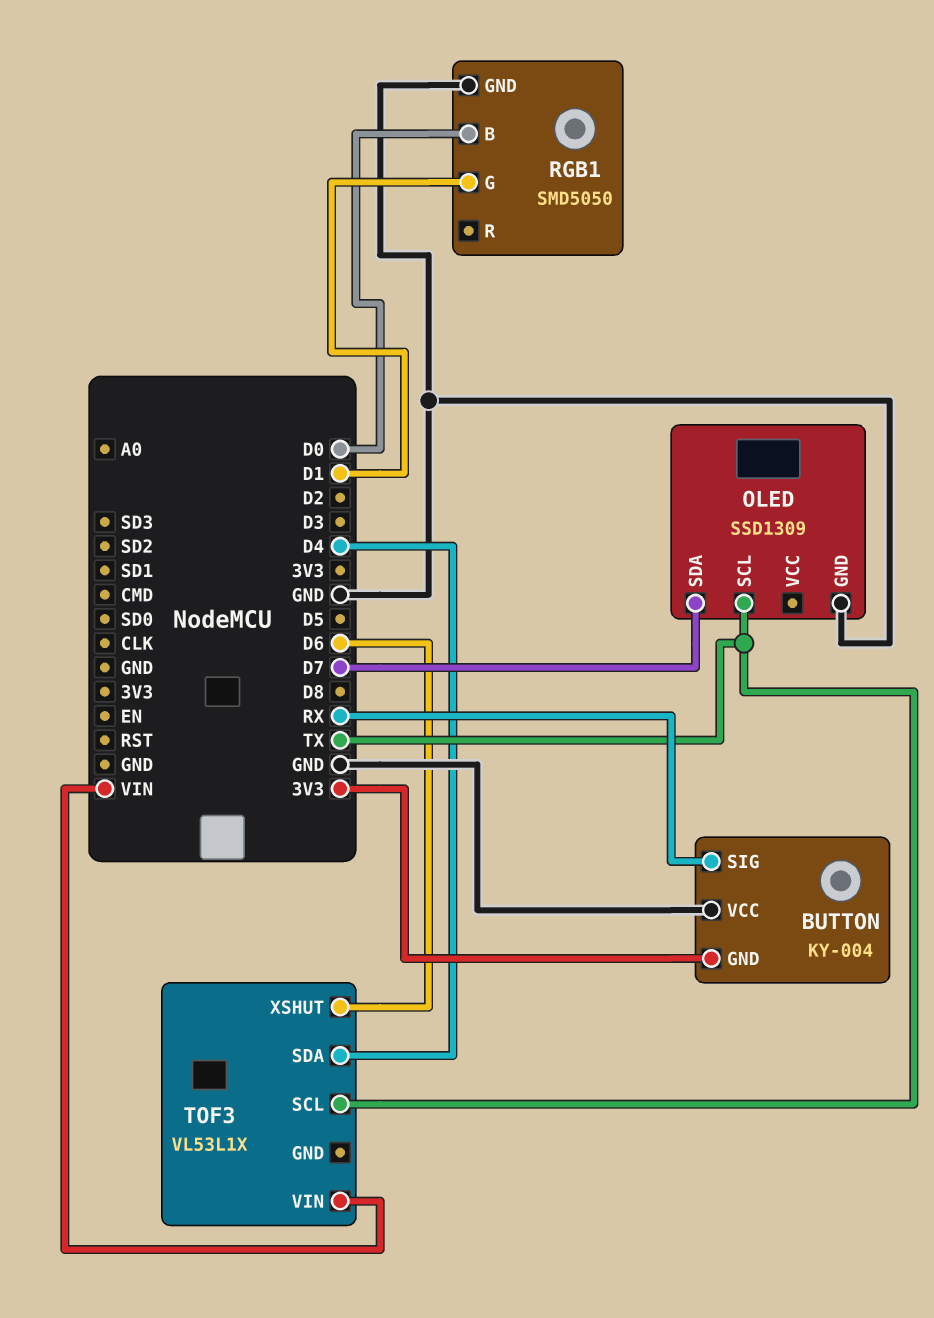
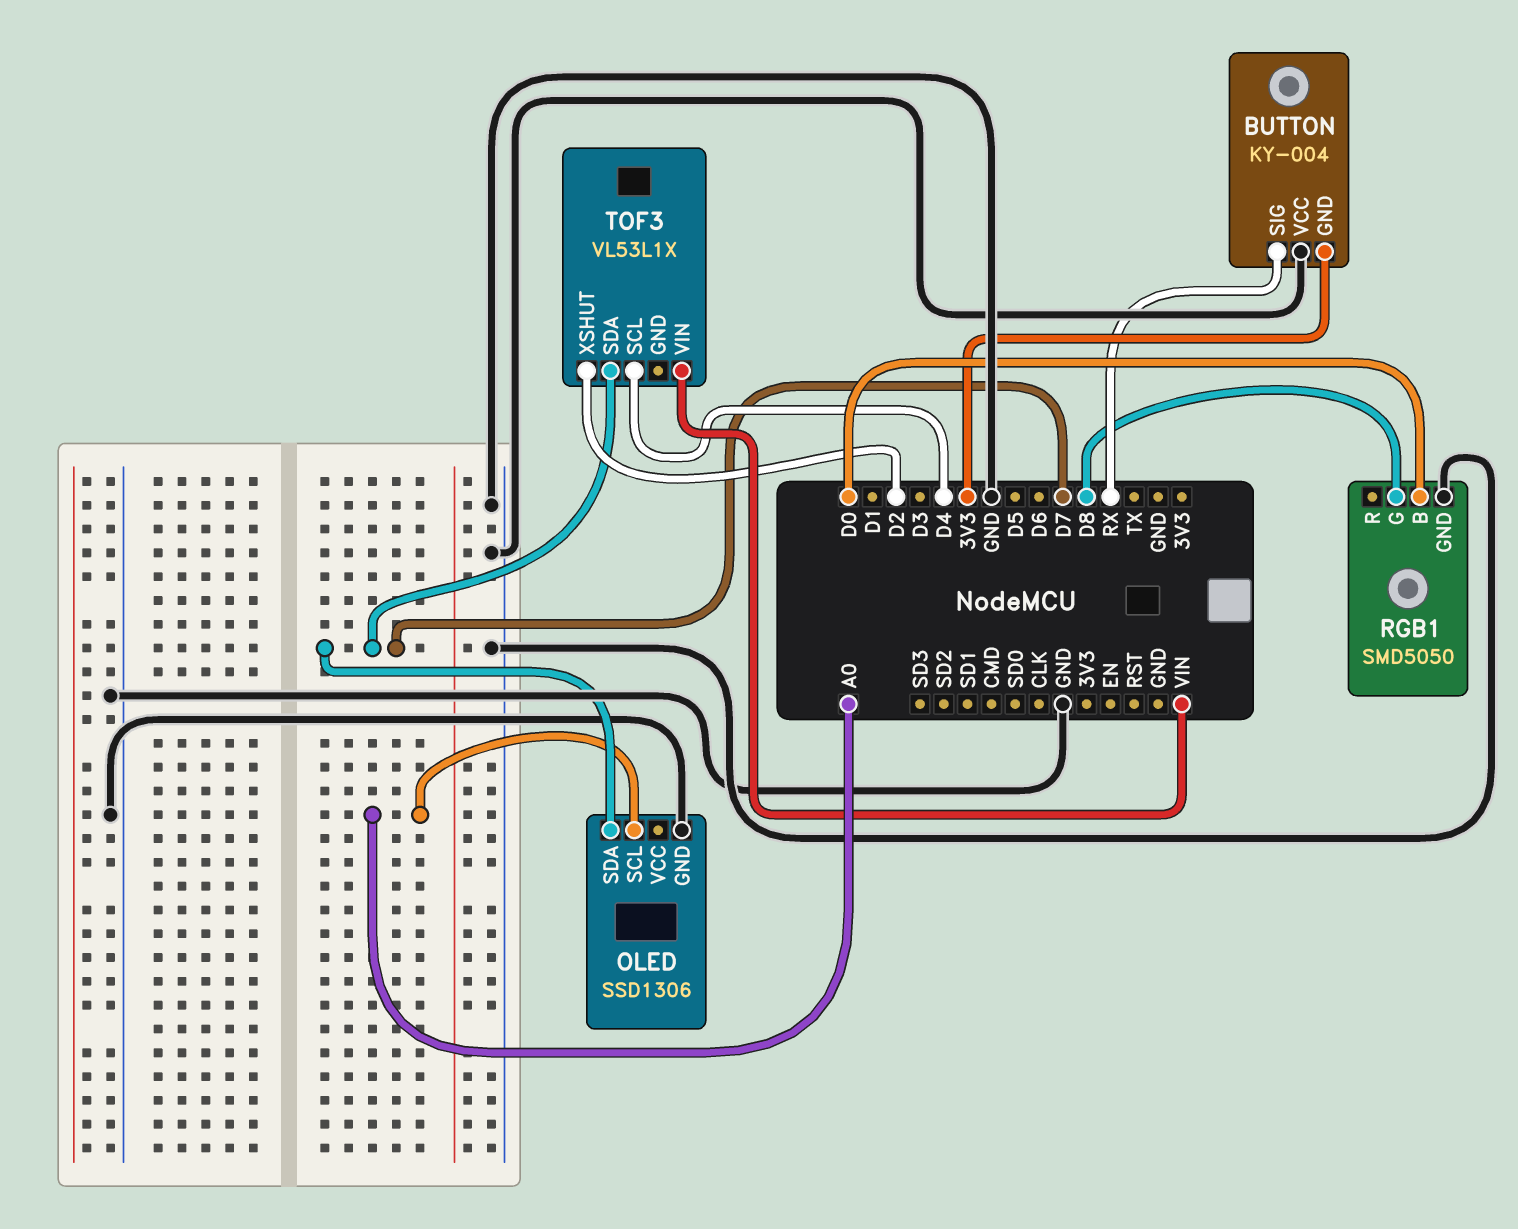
OLED: SSD1309 -> SSD1306
OLED pin SCL: TX -> A0
RGB1 pin G: D1 -> D8
TOF3 pin SCL: TX -> D4
TOF3 pin SDA: D4 -> D7
TOF3 pin XSHUT: D6 -> D2

